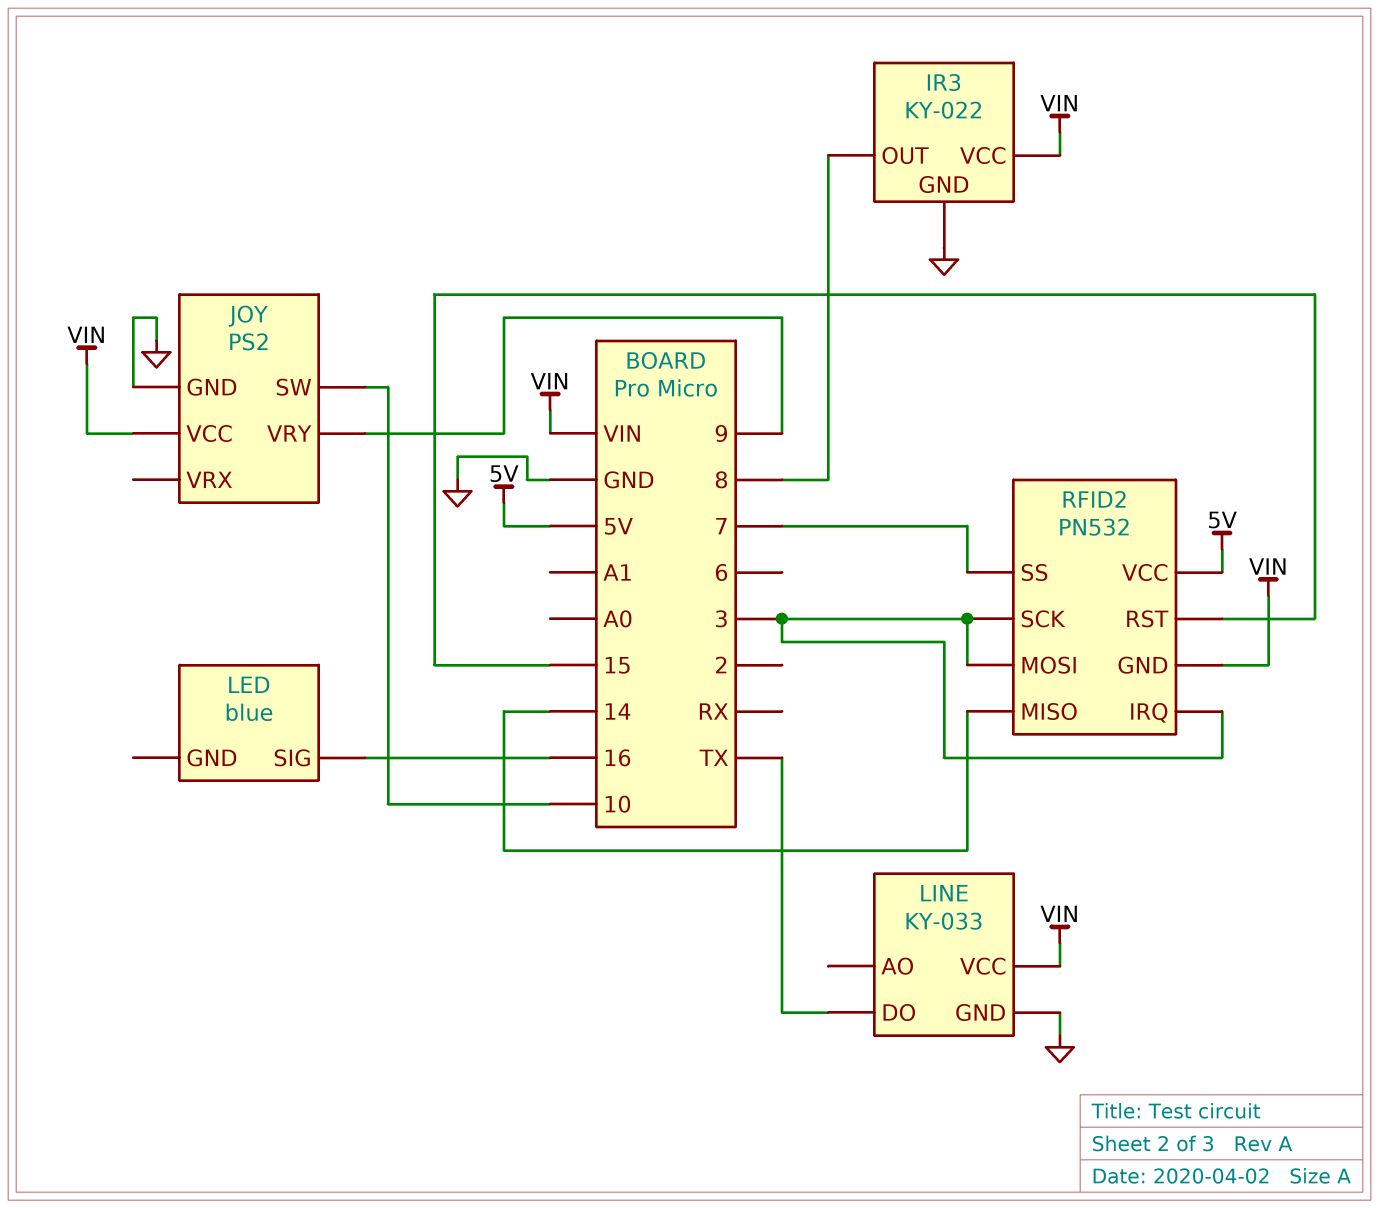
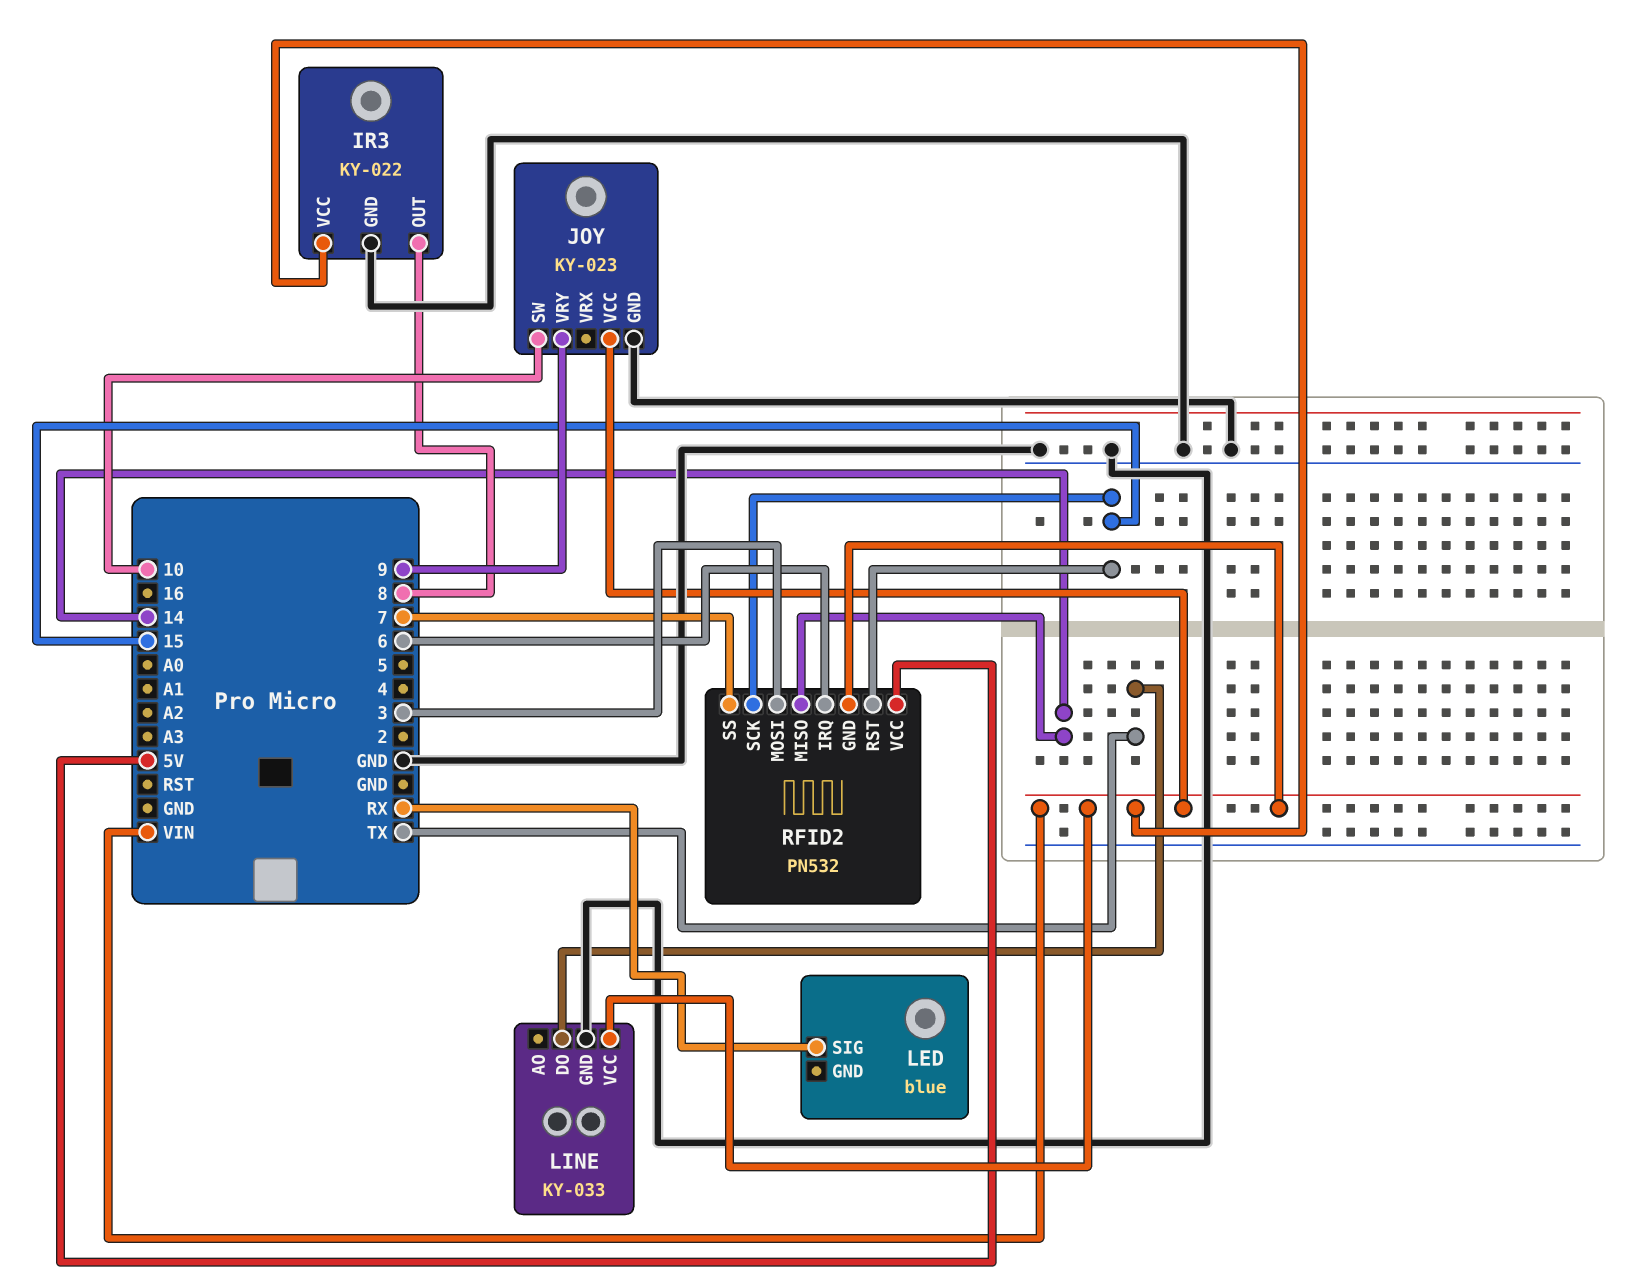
JOY: PS2 -> KY-023
LED pin SIG: 16 -> RX
RFID2 pin IRQ: 3 -> 6
RFID2 pin SCK: 3 -> 15

